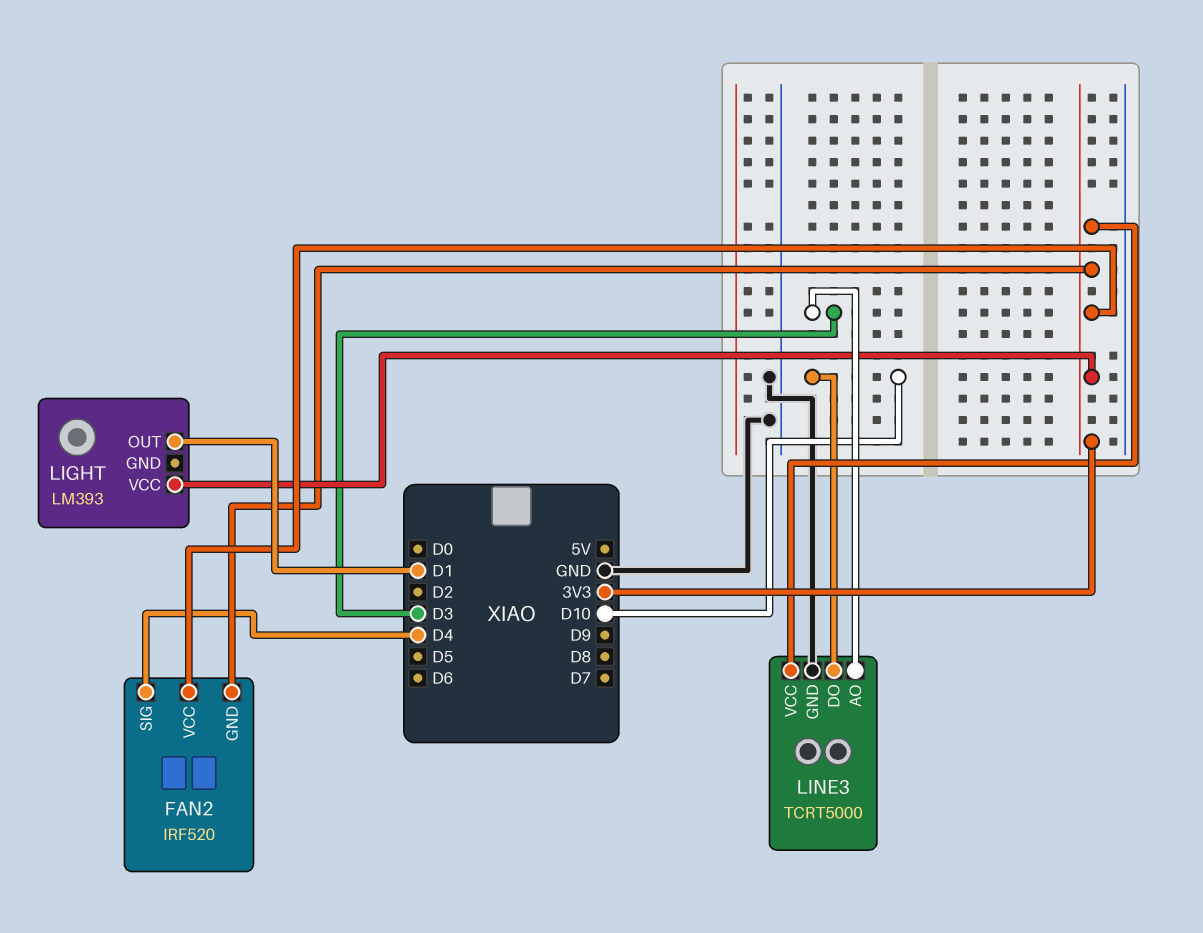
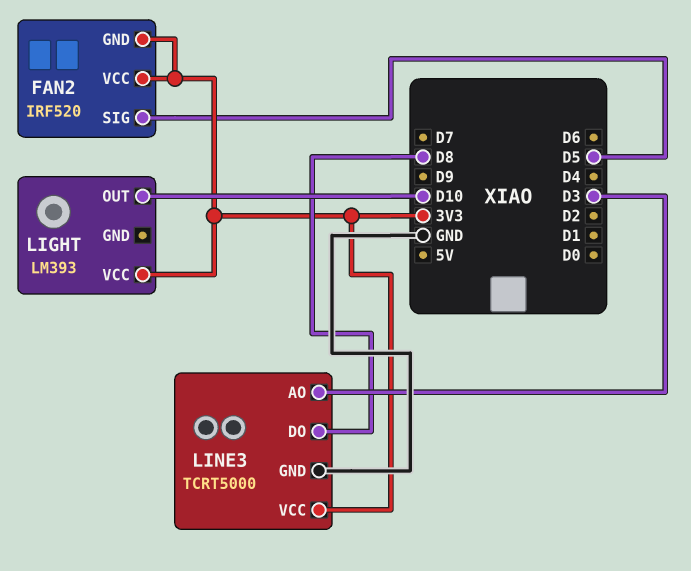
FAN2 pin SIG: D4 -> D5
LIGHT pin OUT: D1 -> D10
LINE3 pin DO: D10 -> D8

